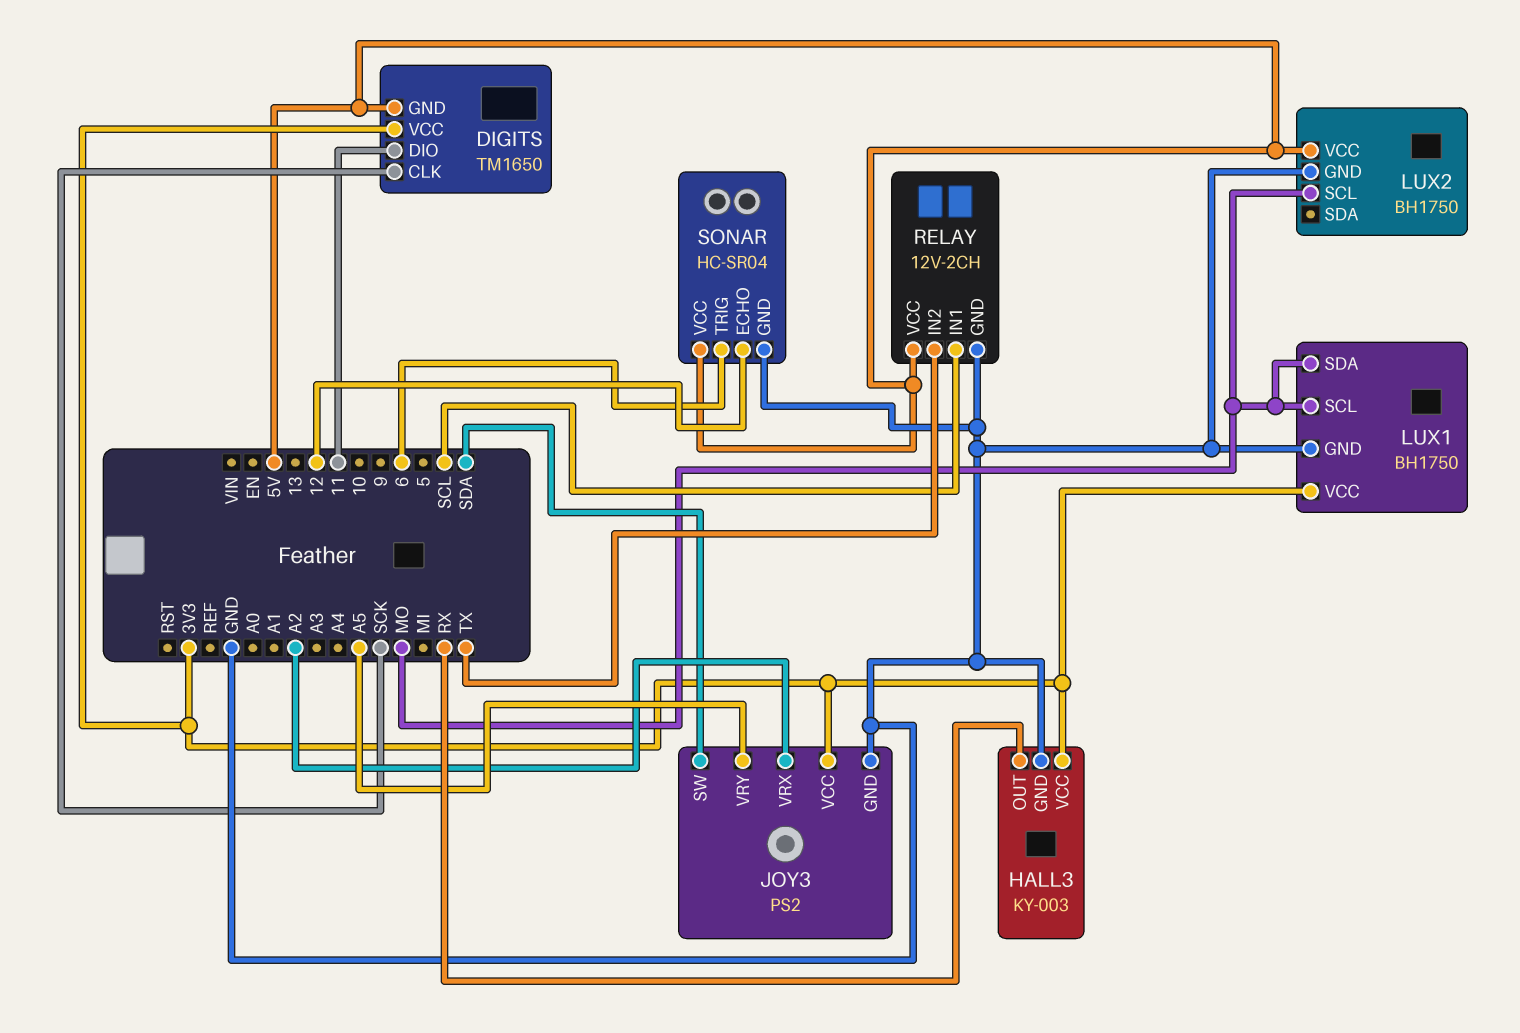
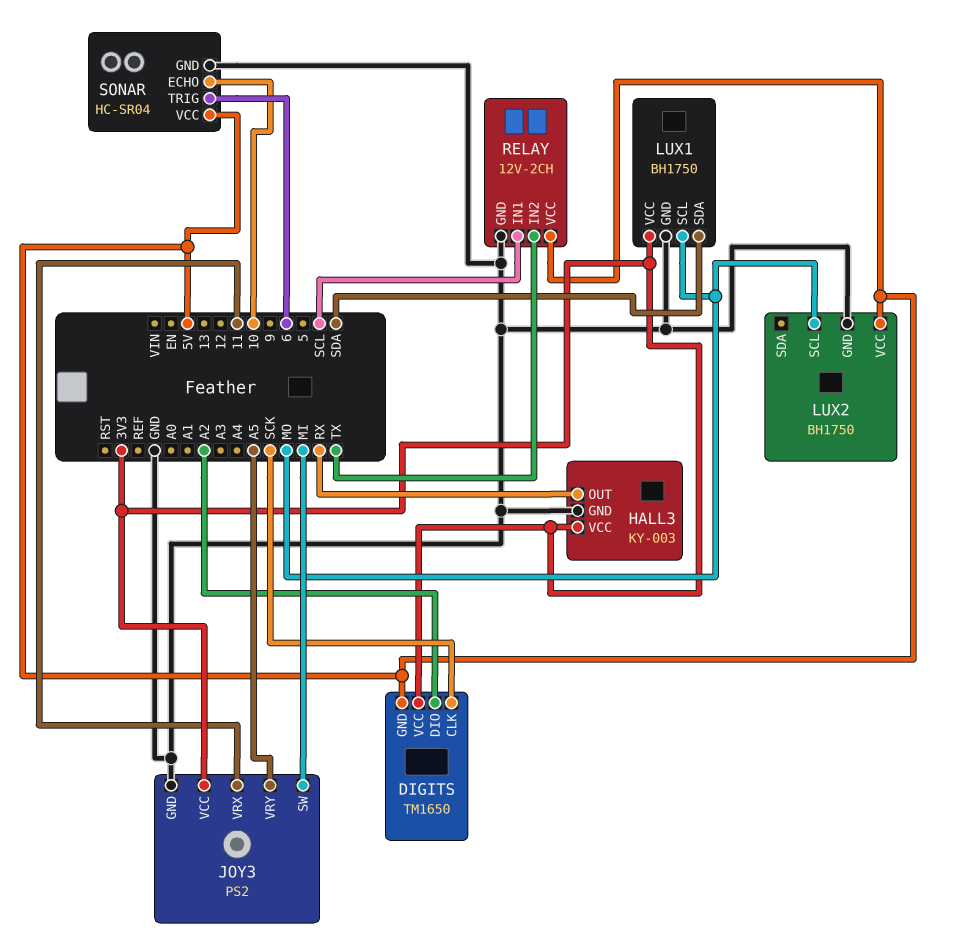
DIGITS pin DIO: 11 -> A2
JOY3 pin SW: SDA -> MI
JOY3 pin VRX: A2 -> 11
LUX1 pin SDA: MO -> SDA
SONAR pin ECHO: 12 -> 10

